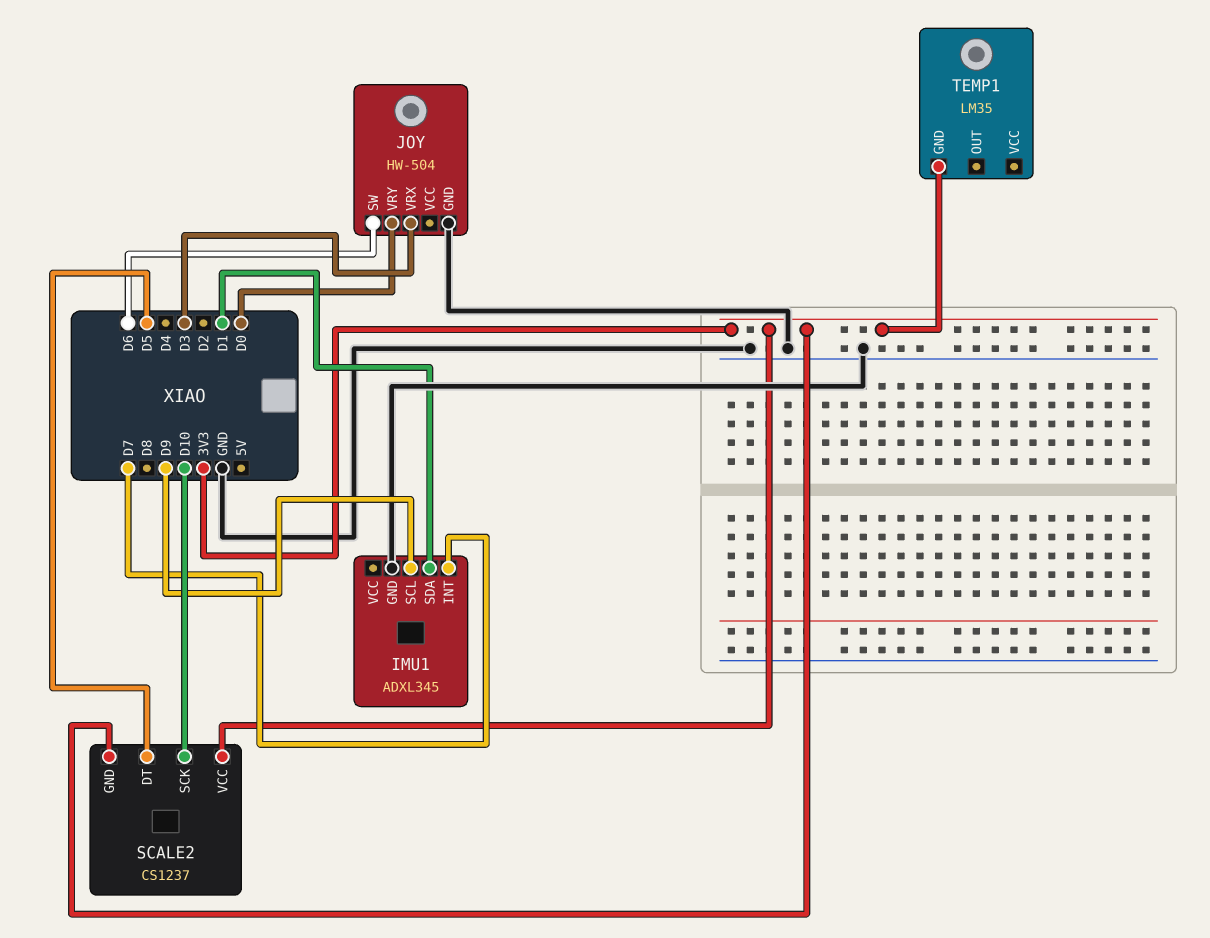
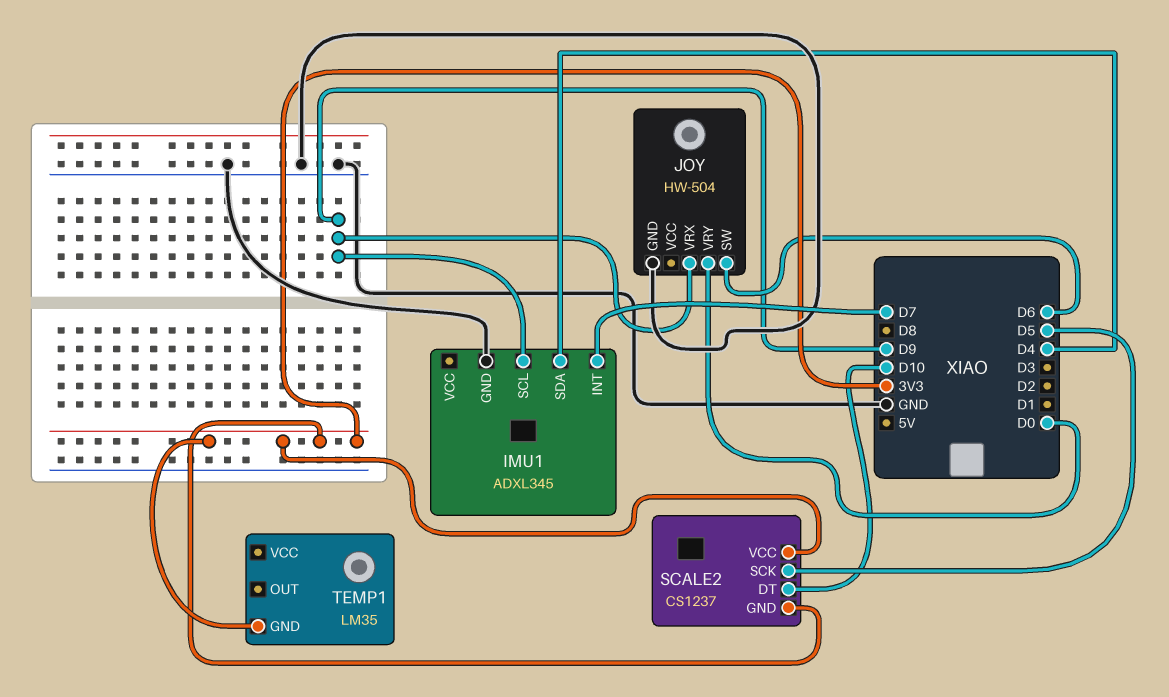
IMU1 pin SDA: D1 -> D4
JOY pin VRX: D3 -> D9
SCALE2 pin DT: D5 -> D10
SCALE2 pin SCK: D10 -> D5

